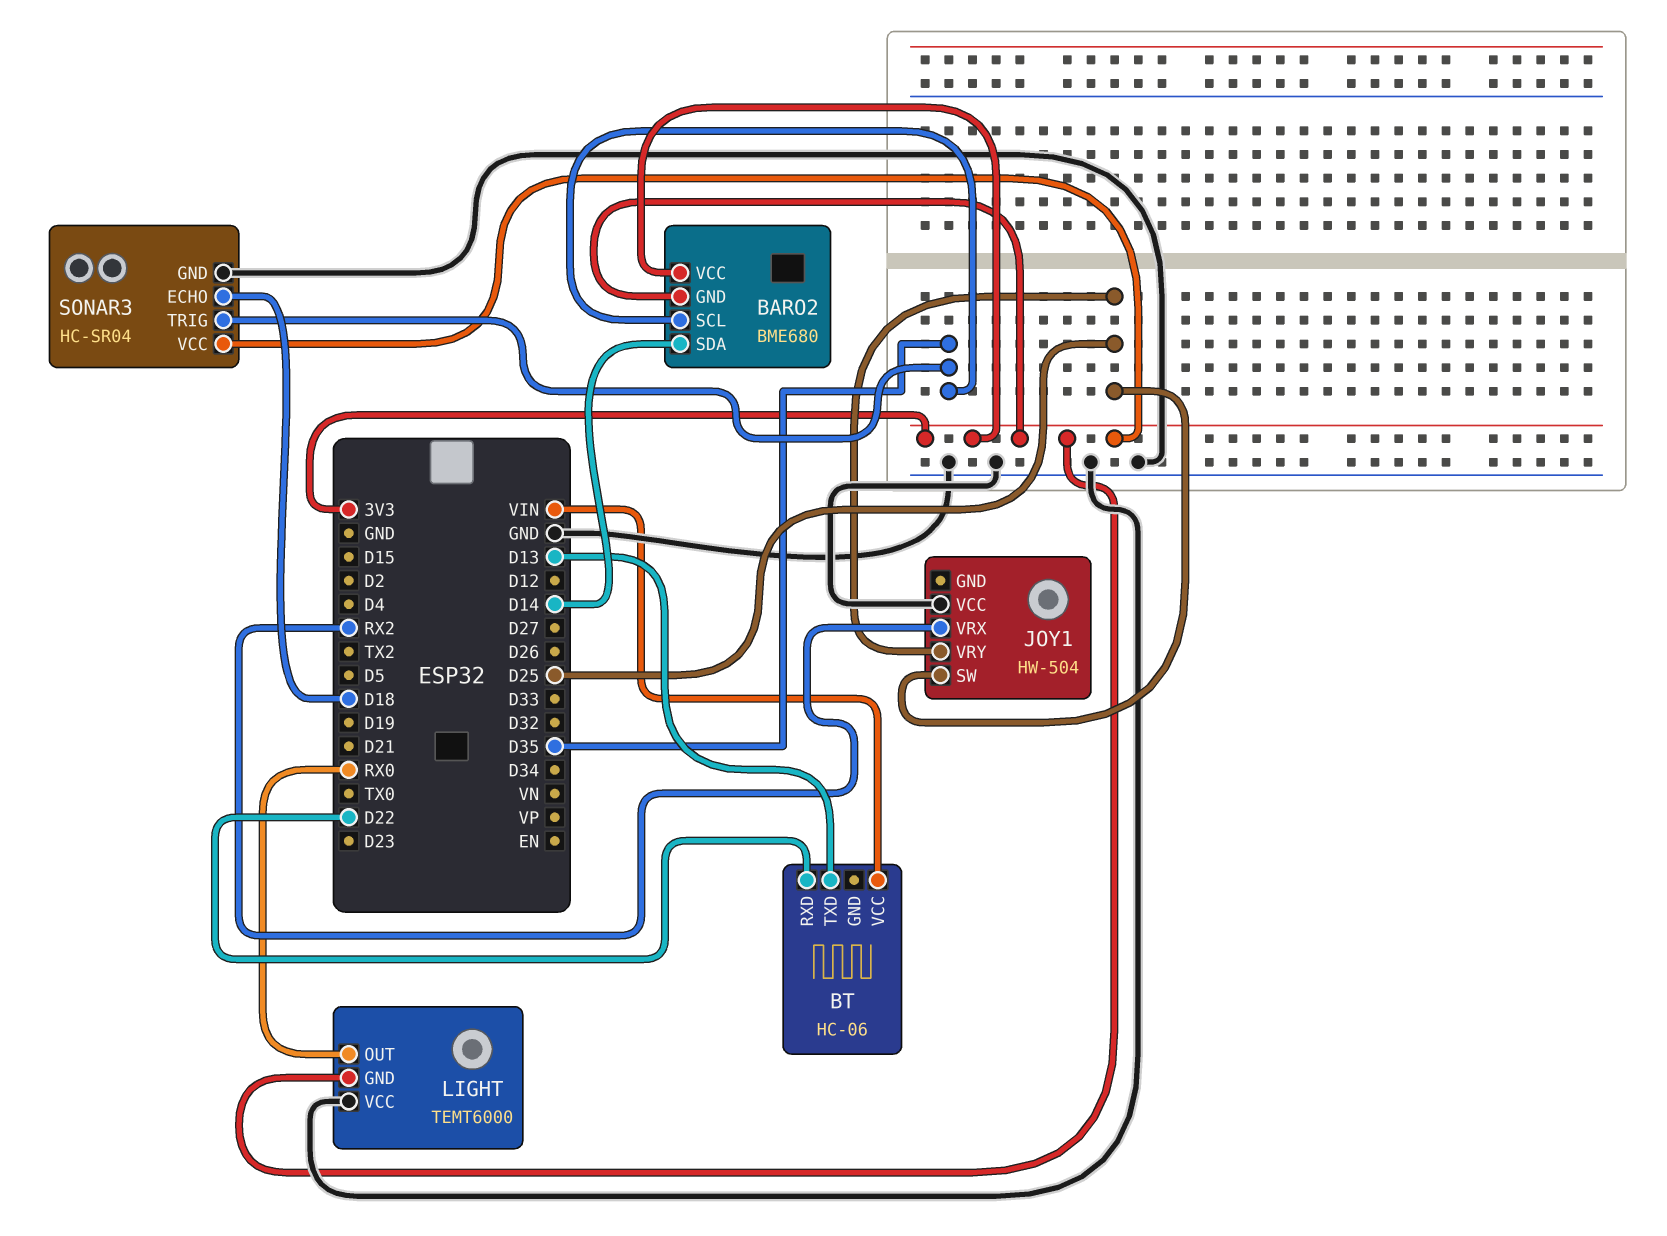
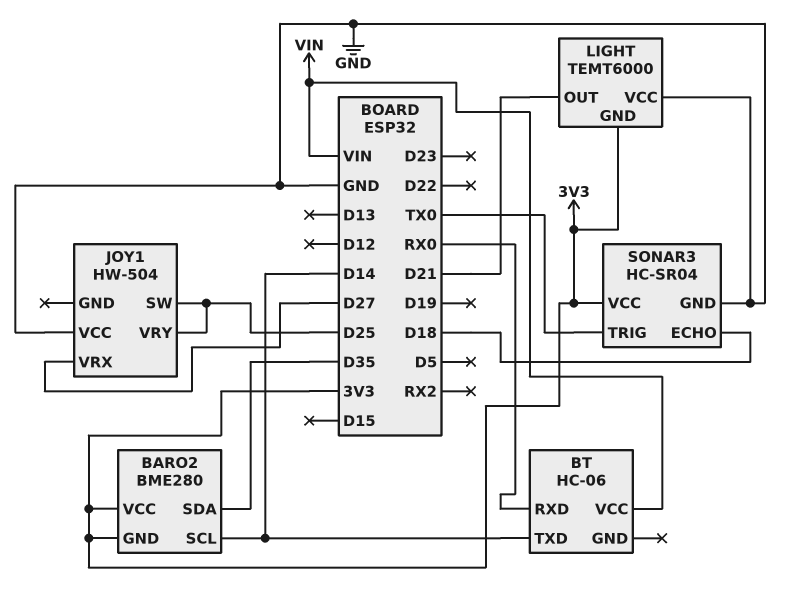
BARO2: BME680 -> BME280
BARO2 pin SCL: D35 -> D14
BARO2 pin SDA: D14 -> D35
BT pin RXD: D22 -> RX0
BT pin TXD: D13 -> D14
JOY1 pin VRX: RX2 -> D27
LIGHT pin OUT: RX0 -> D21
SONAR3 pin TRIG: D35 -> TX0

